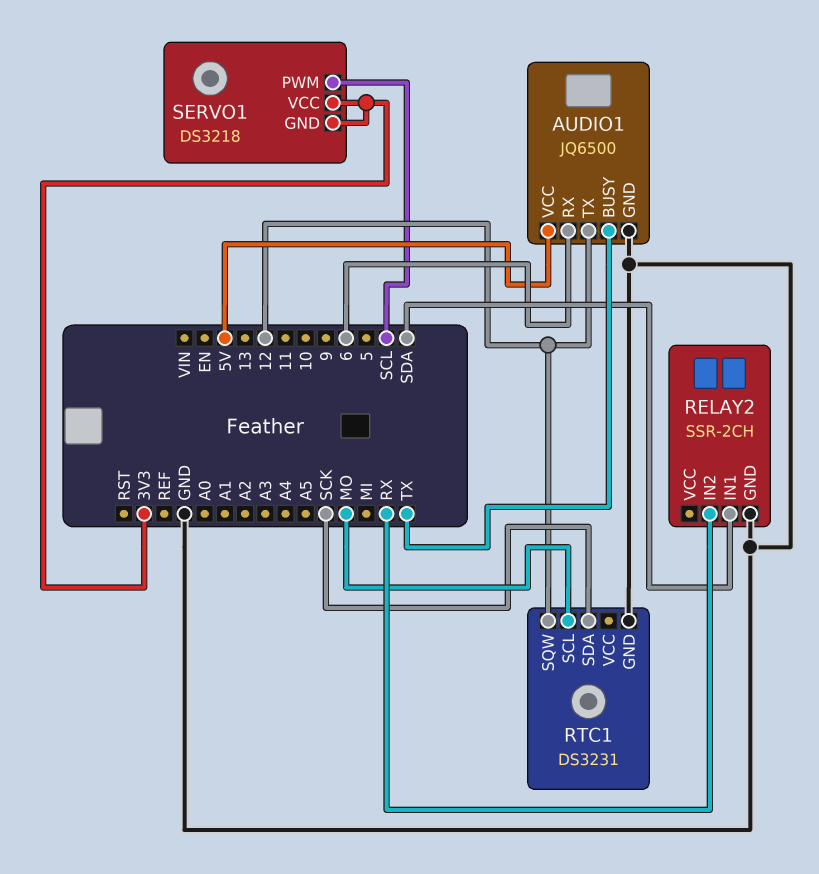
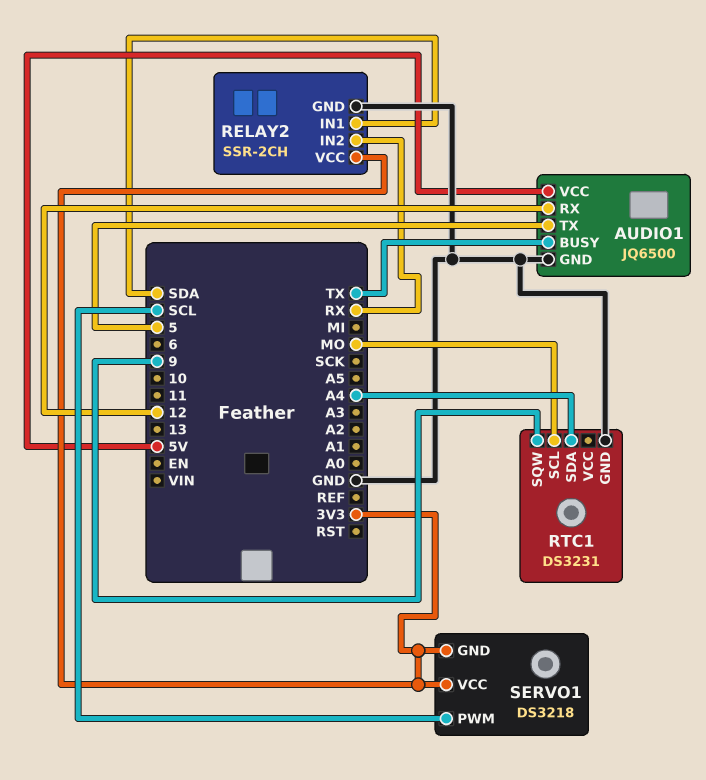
AUDIO1 pin RX: 6 -> 12
AUDIO1 pin TX: 12 -> 5
RELAY2 pin VCC: none -> 3V3
RTC1 pin SDA: SCK -> A4
RTC1 pin SQW: 12 -> 9

